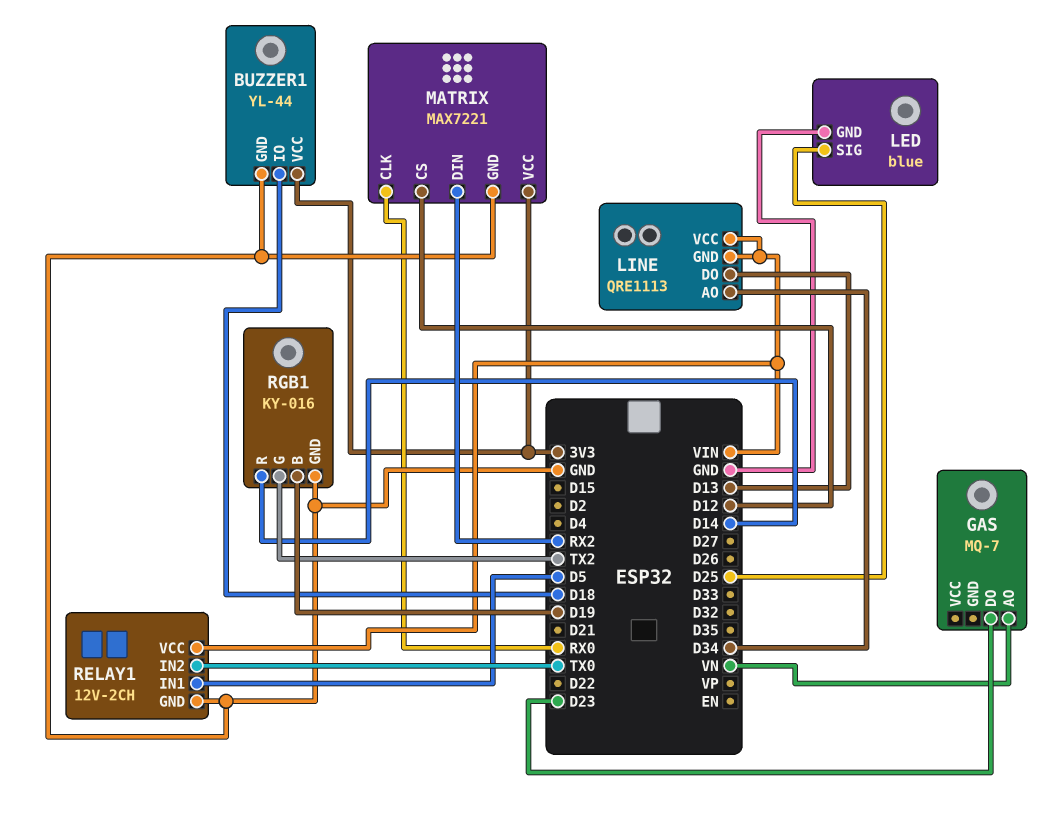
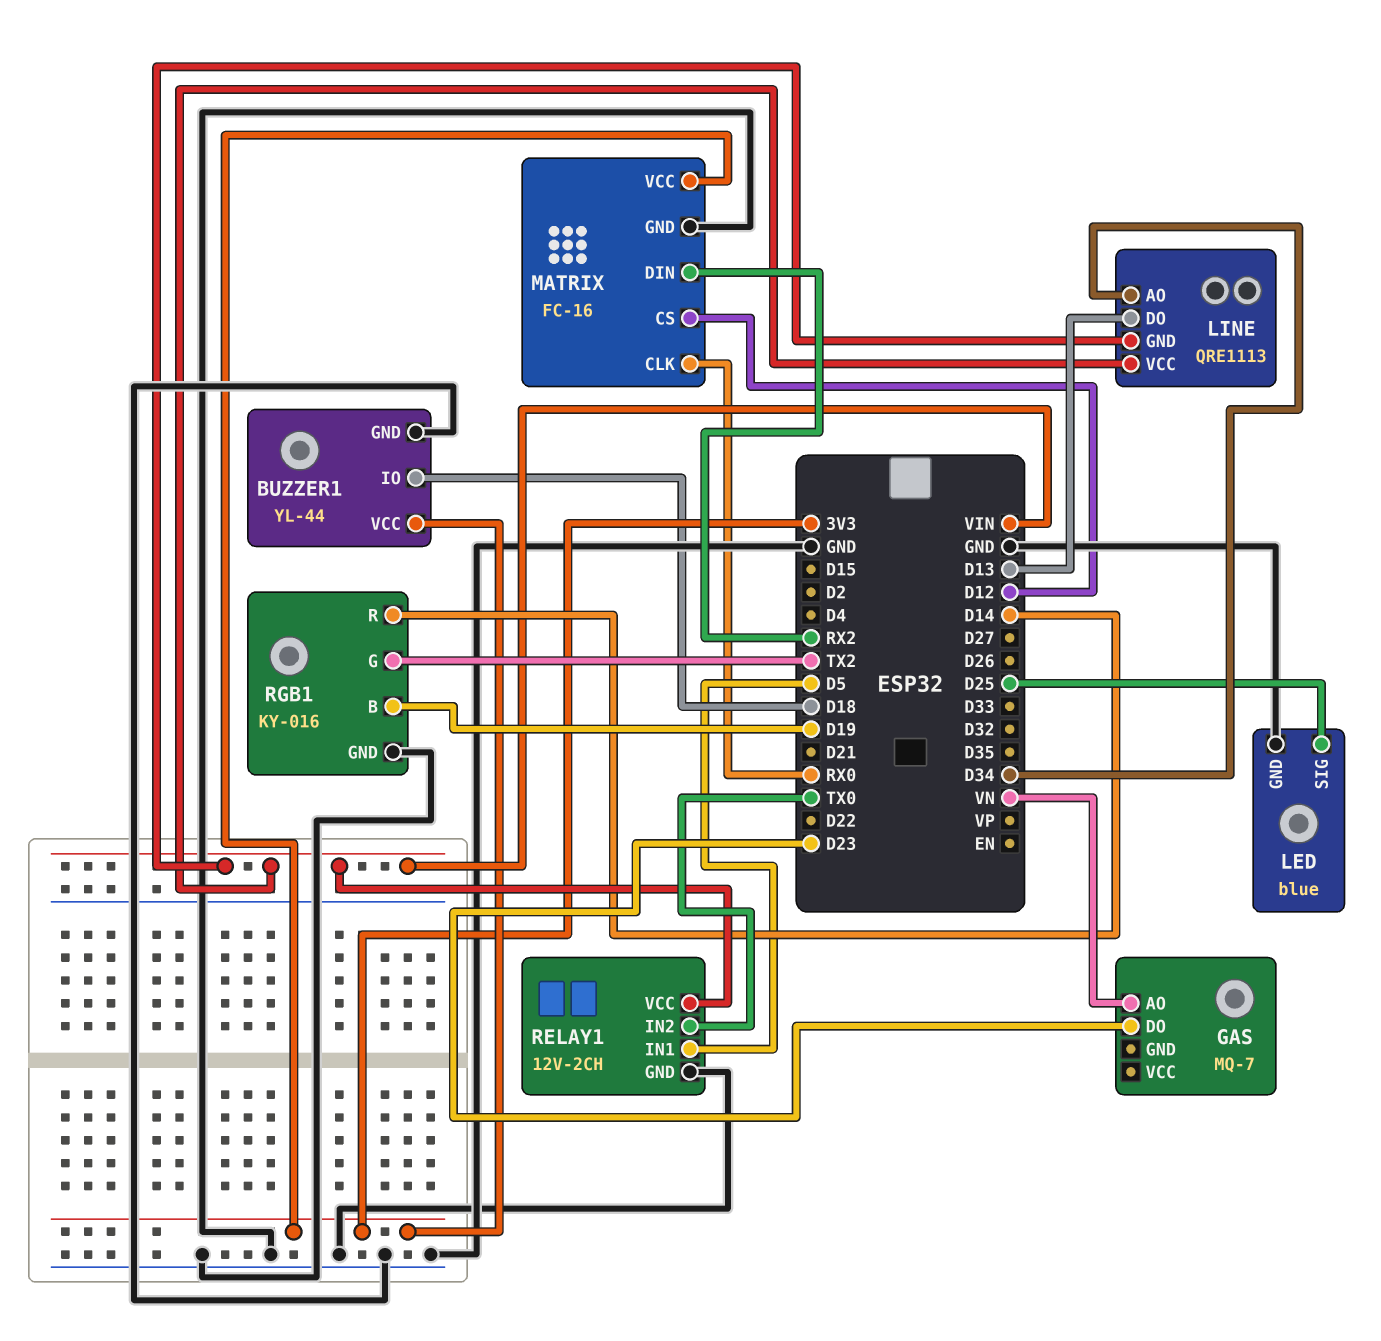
MATRIX: MAX7221 -> FC-16

